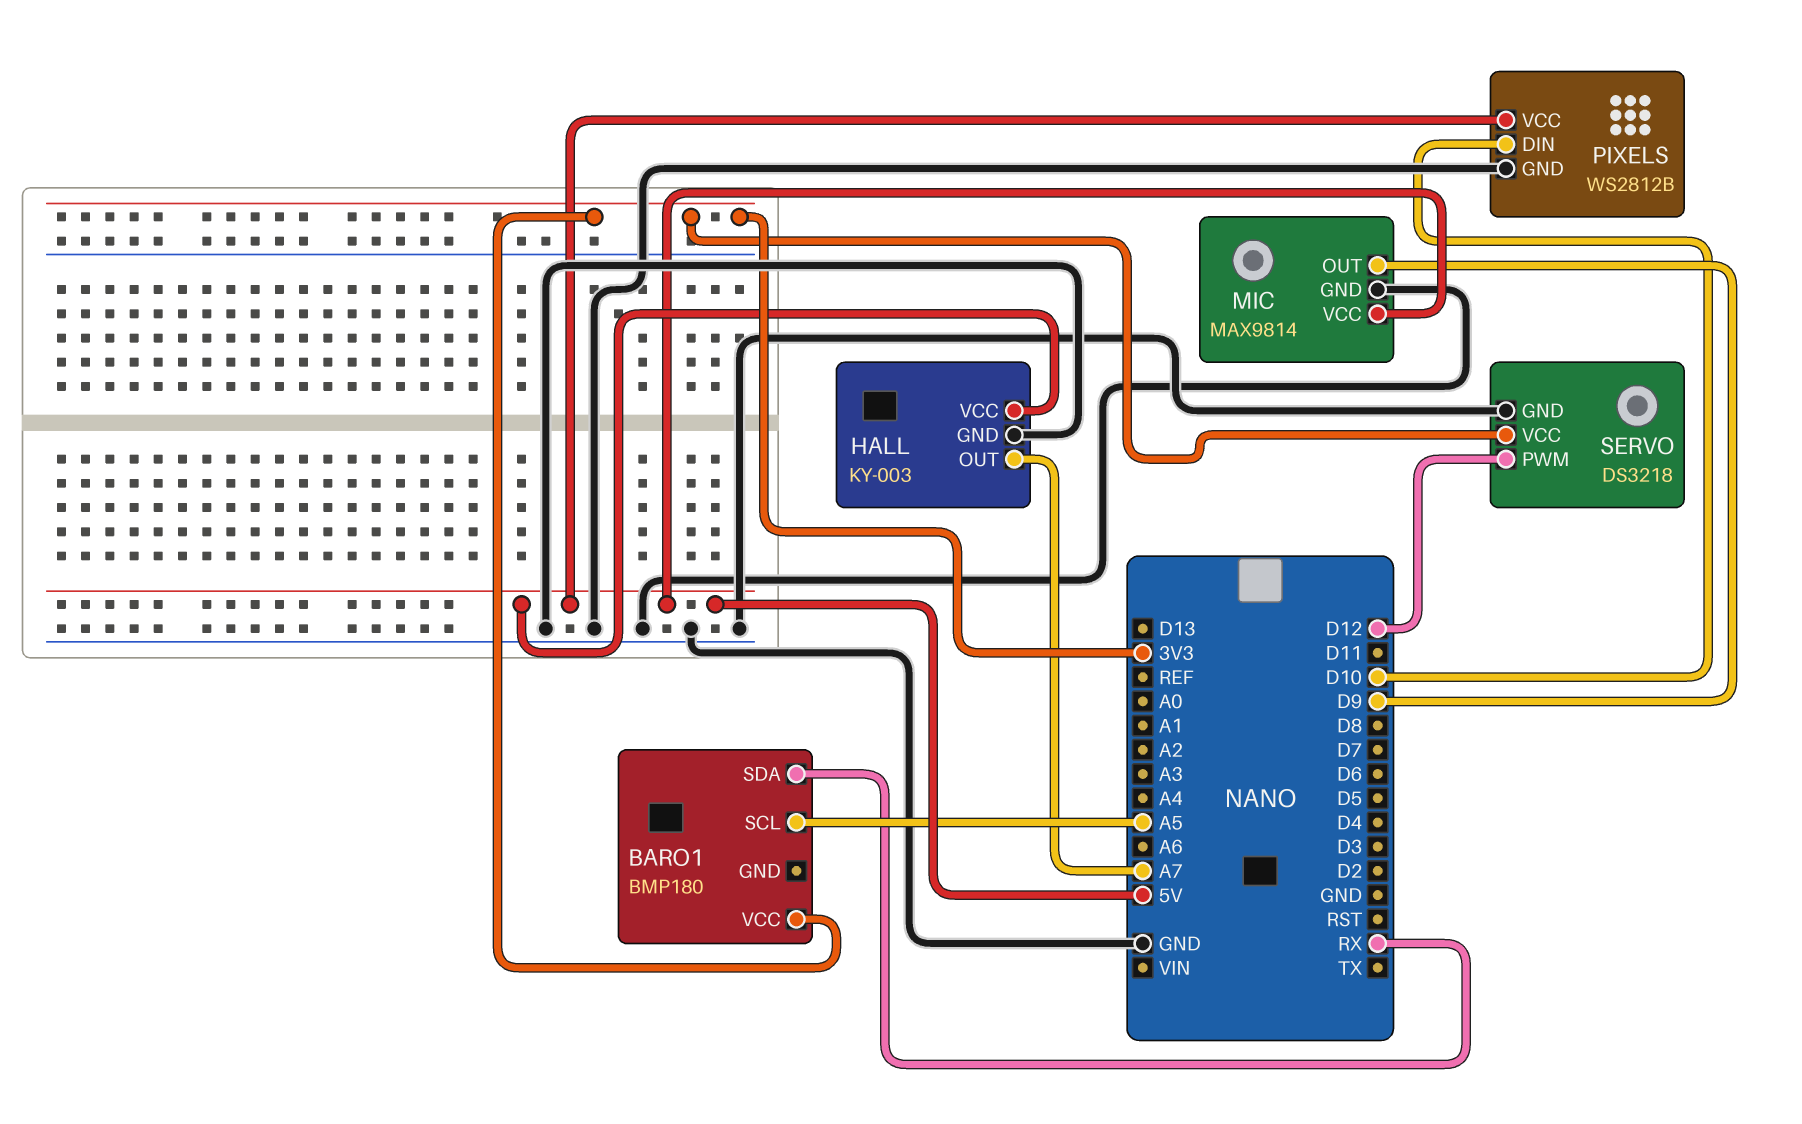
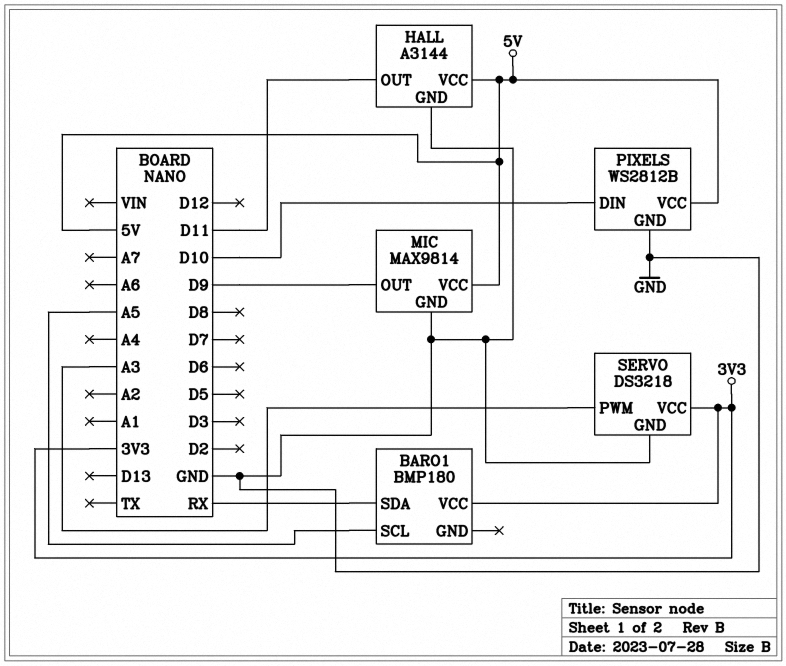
HALL: KY-003 -> A3144
HALL pin OUT: A7 -> D11
SERVO pin PWM: D12 -> A3

